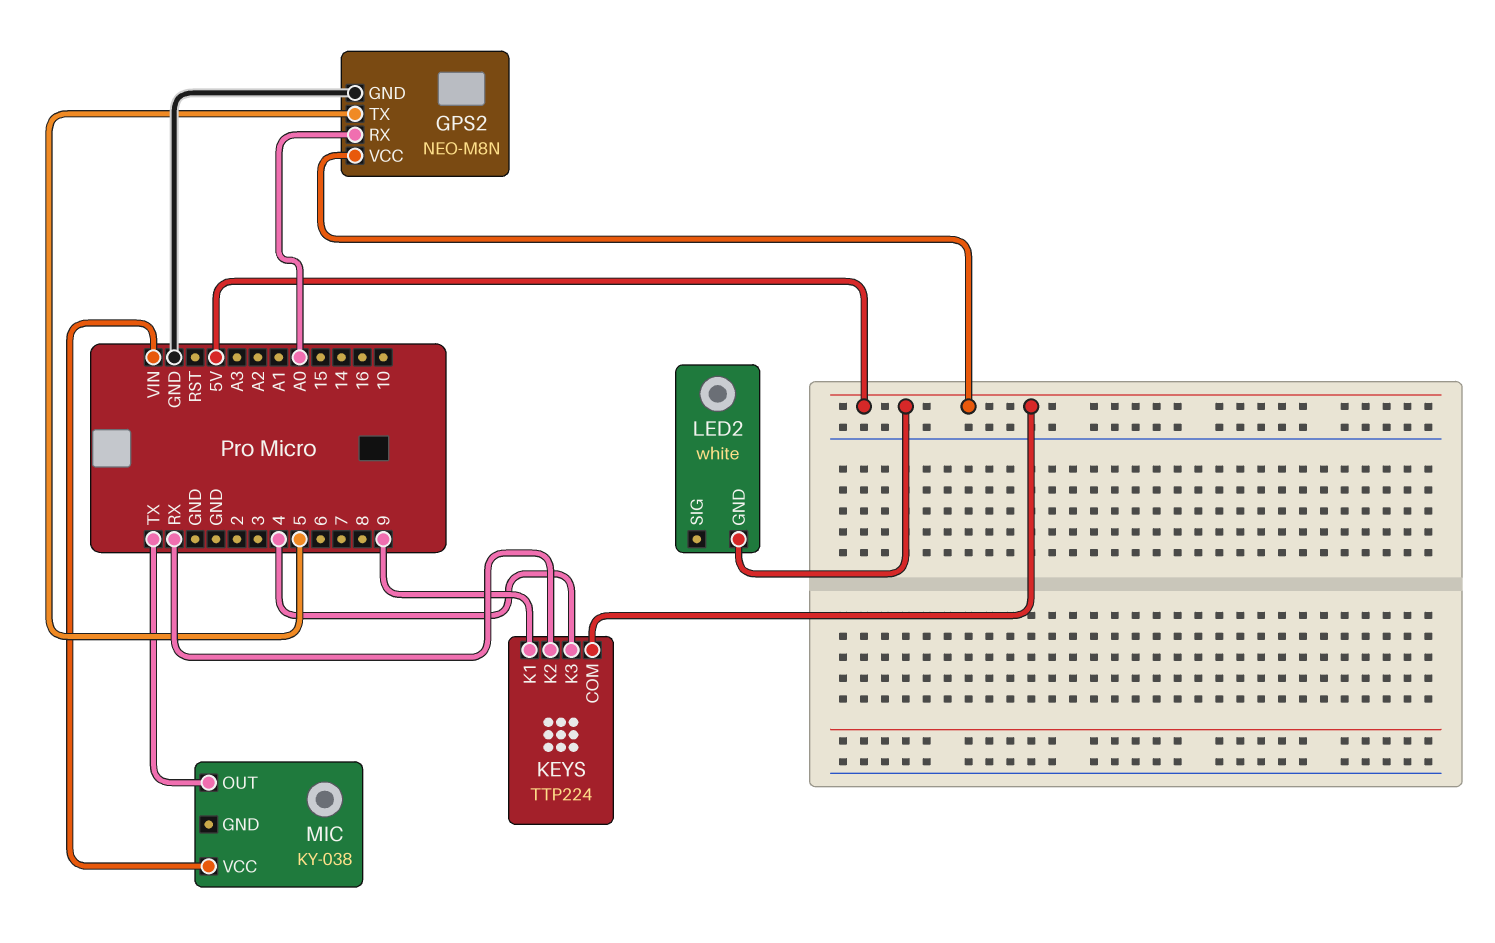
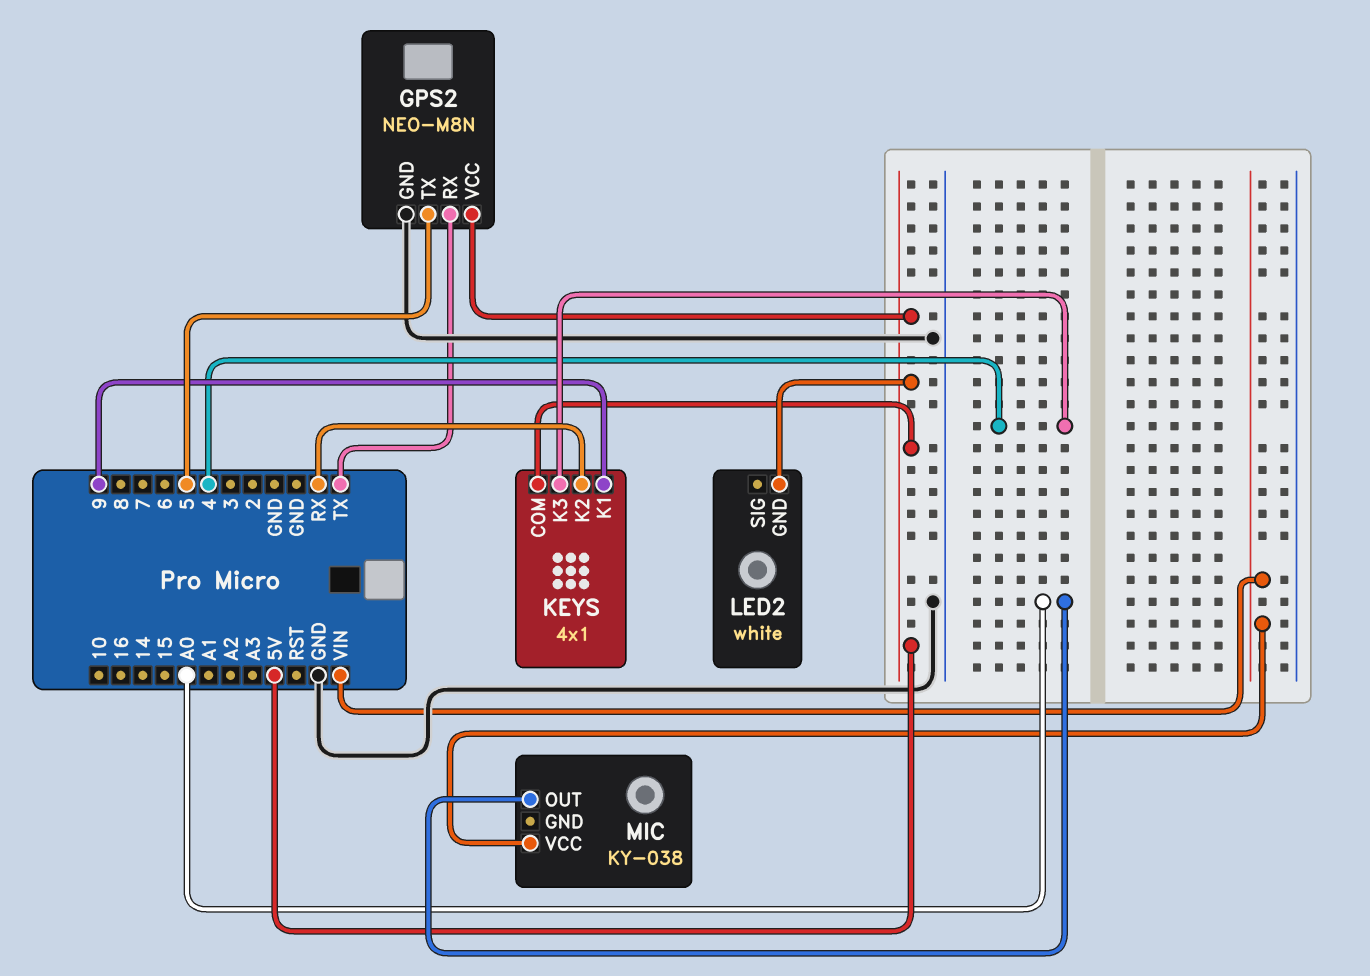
GPS2 pin RX: A0 -> TX
KEYS: TTP224 -> 4x1
MIC pin OUT: TX -> A0

